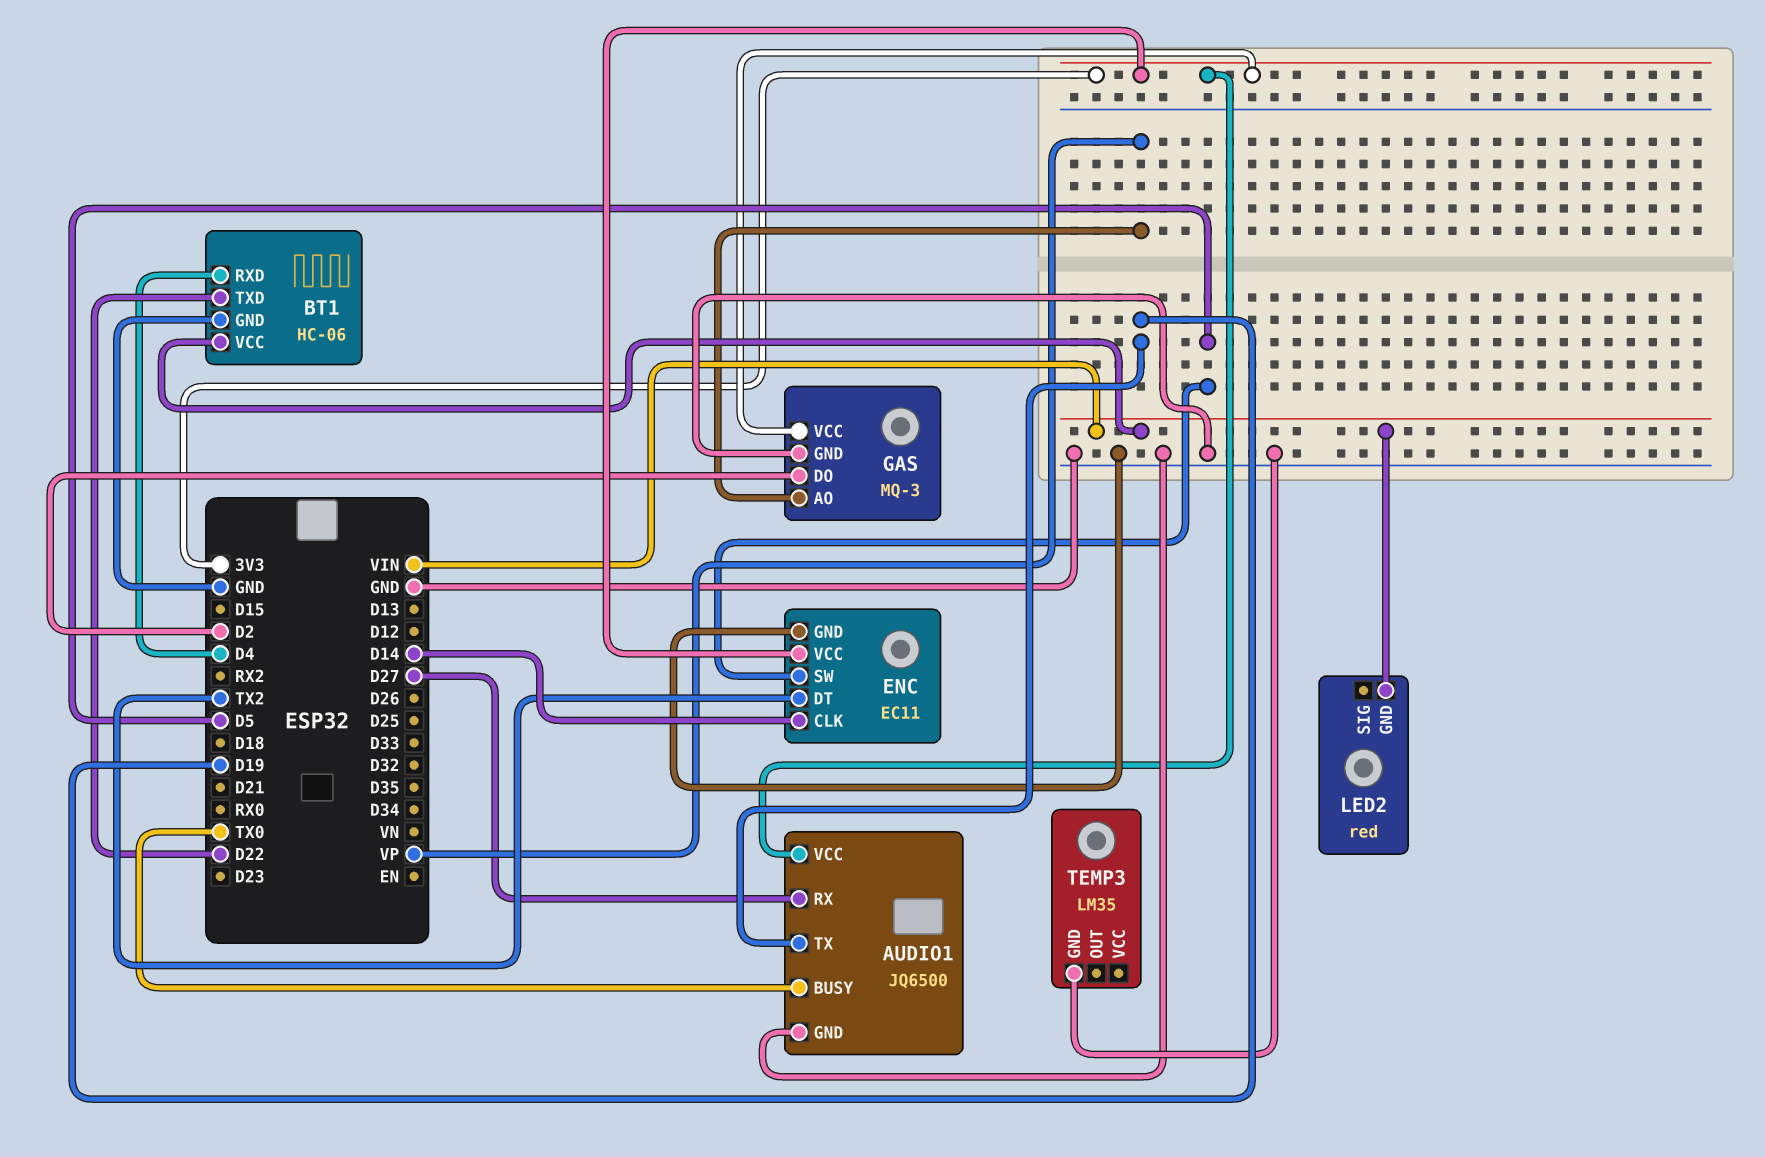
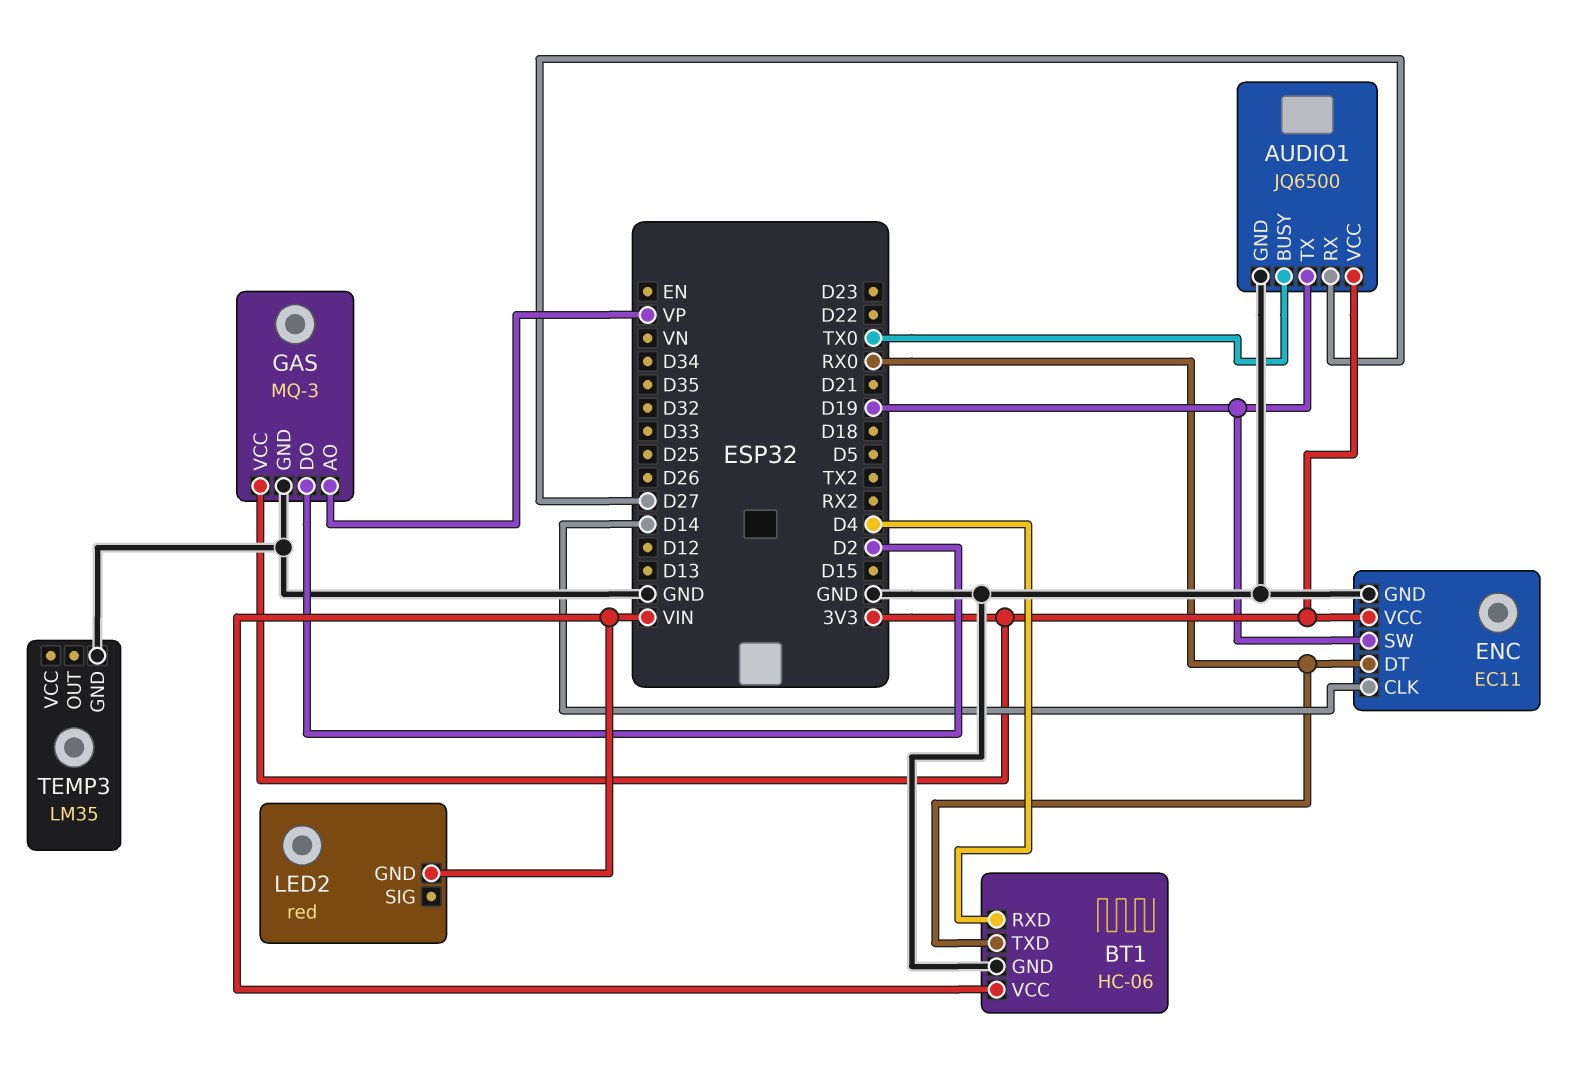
BT1 pin TXD: D22 -> RX0
ENC pin DT: TX2 -> RX0
ENC pin SW: D5 -> D19

